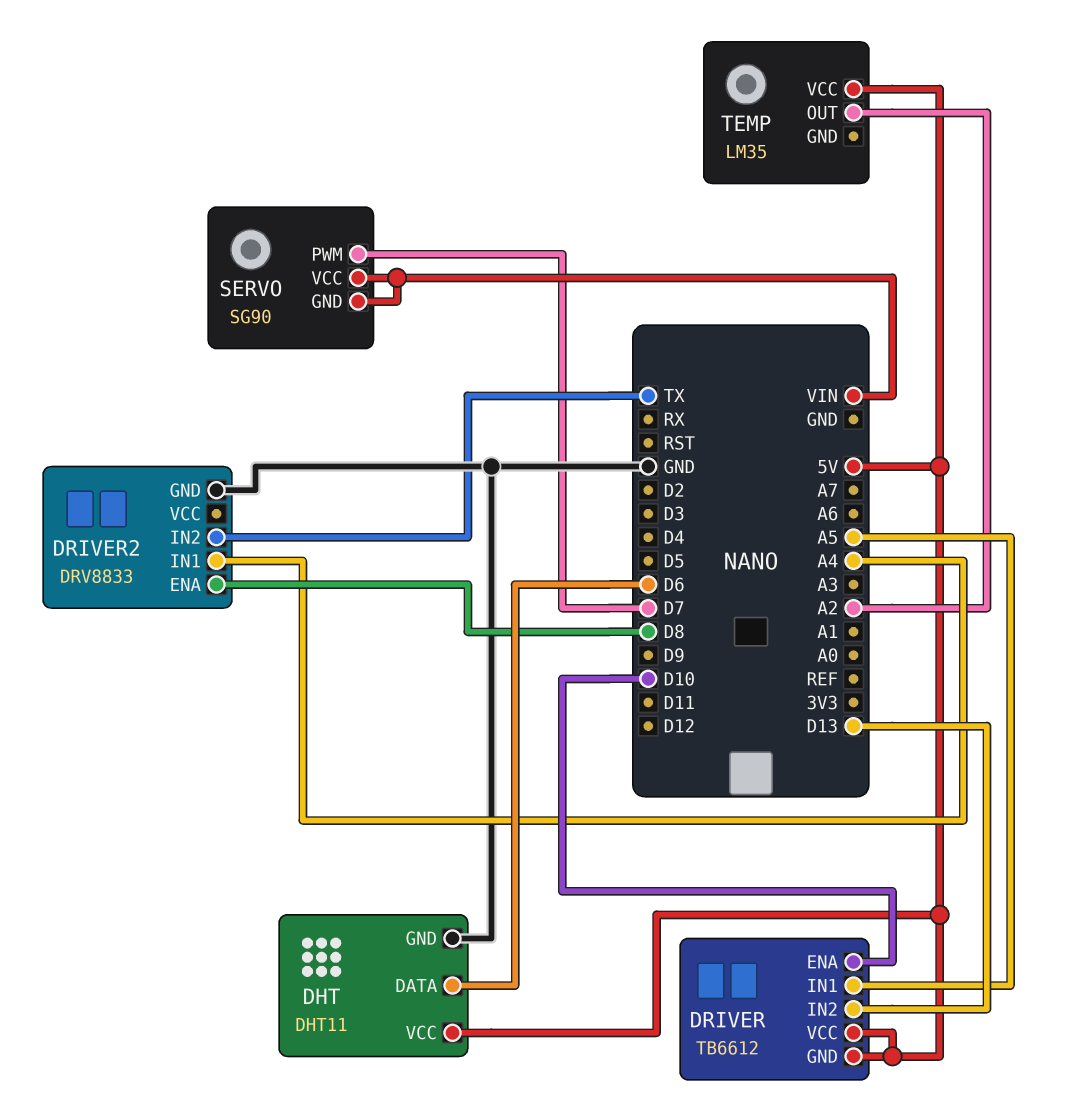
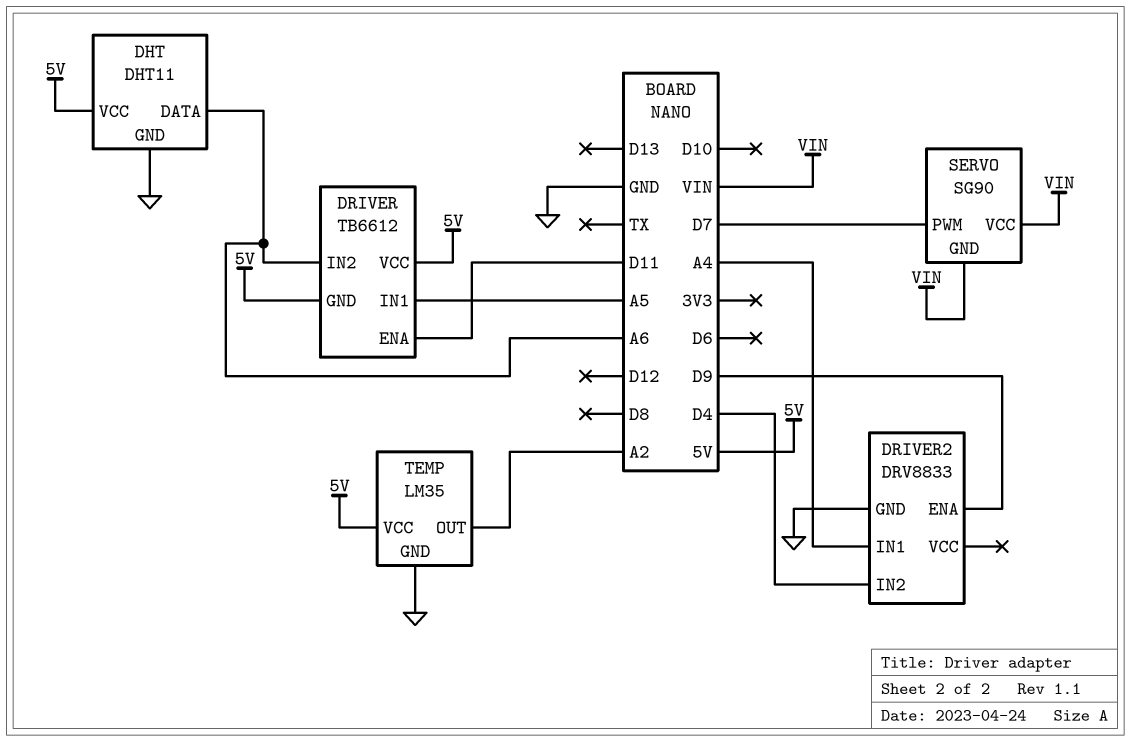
DHT pin DATA: D6 -> A6
DRIVER pin ENA: D10 -> D11
DRIVER pin IN2: D13 -> A6
DRIVER2 pin ENA: D8 -> D9
DRIVER2 pin IN2: TX -> D4
TEMP pin GND: none -> GND

